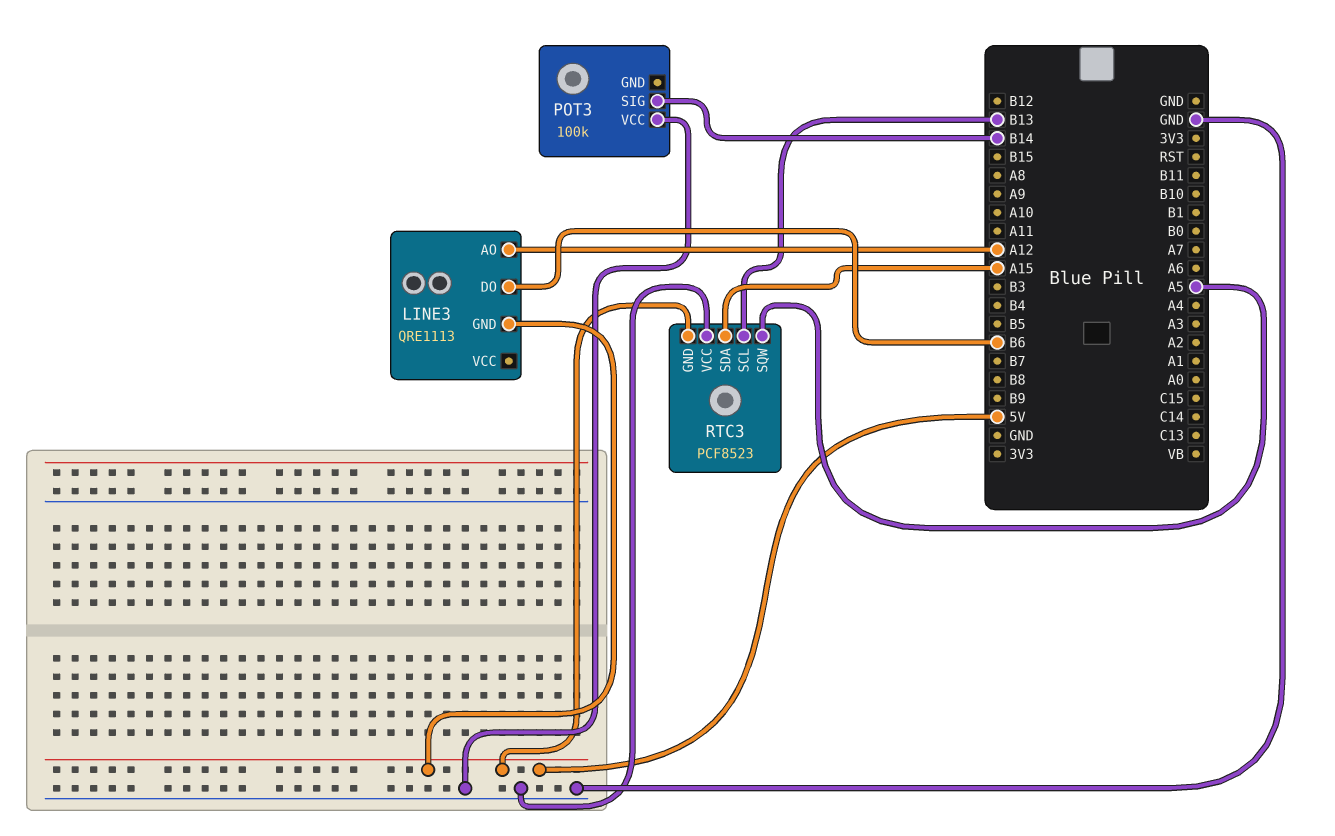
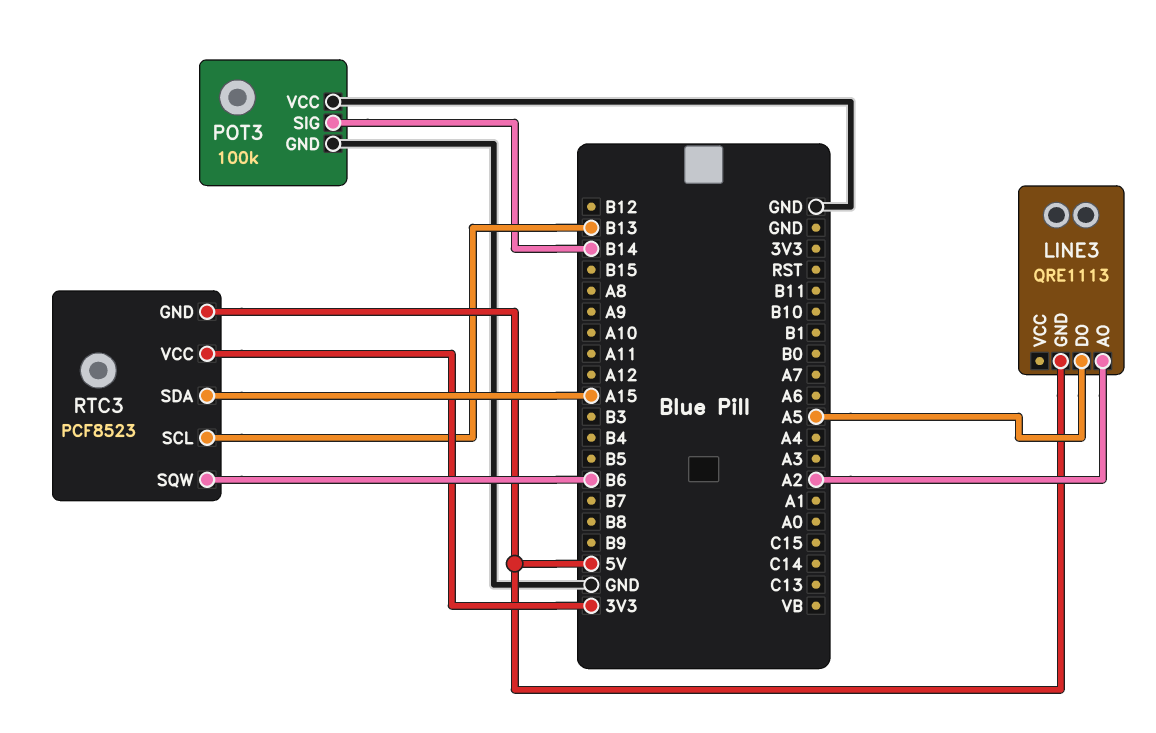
LINE3 pin AO: A12 -> A2
LINE3 pin DO: B6 -> A5
POT3 pin GND: none -> GND
RTC3 pin SQW: A5 -> B6
RTC3 pin VCC: GND -> 3V3

